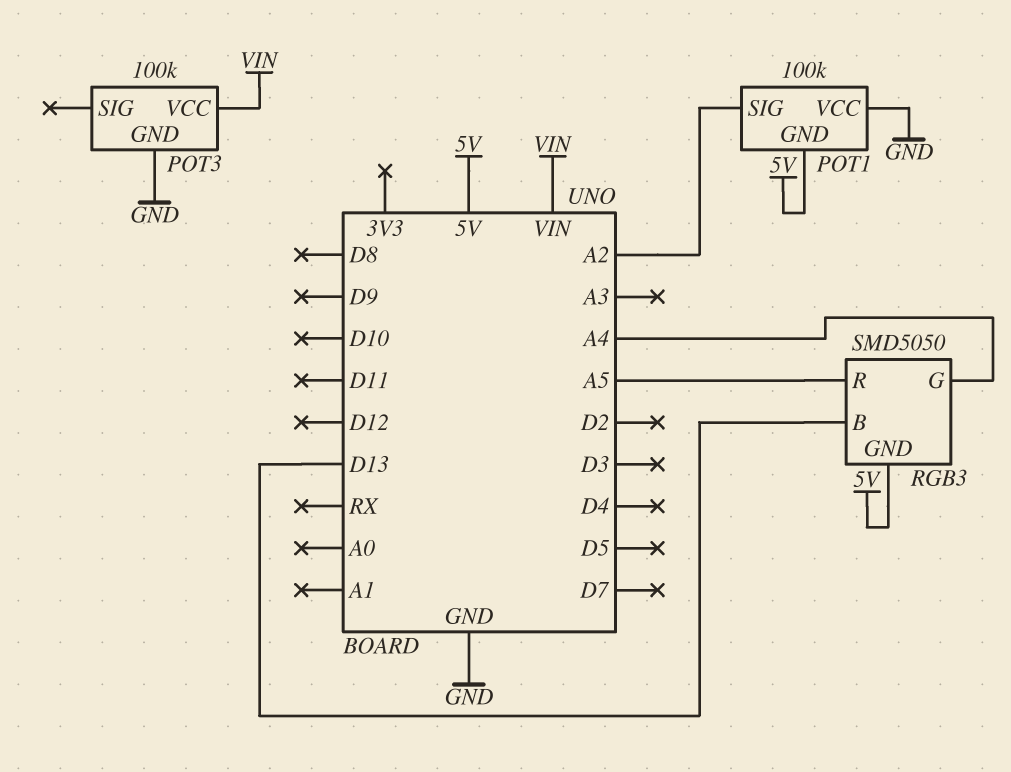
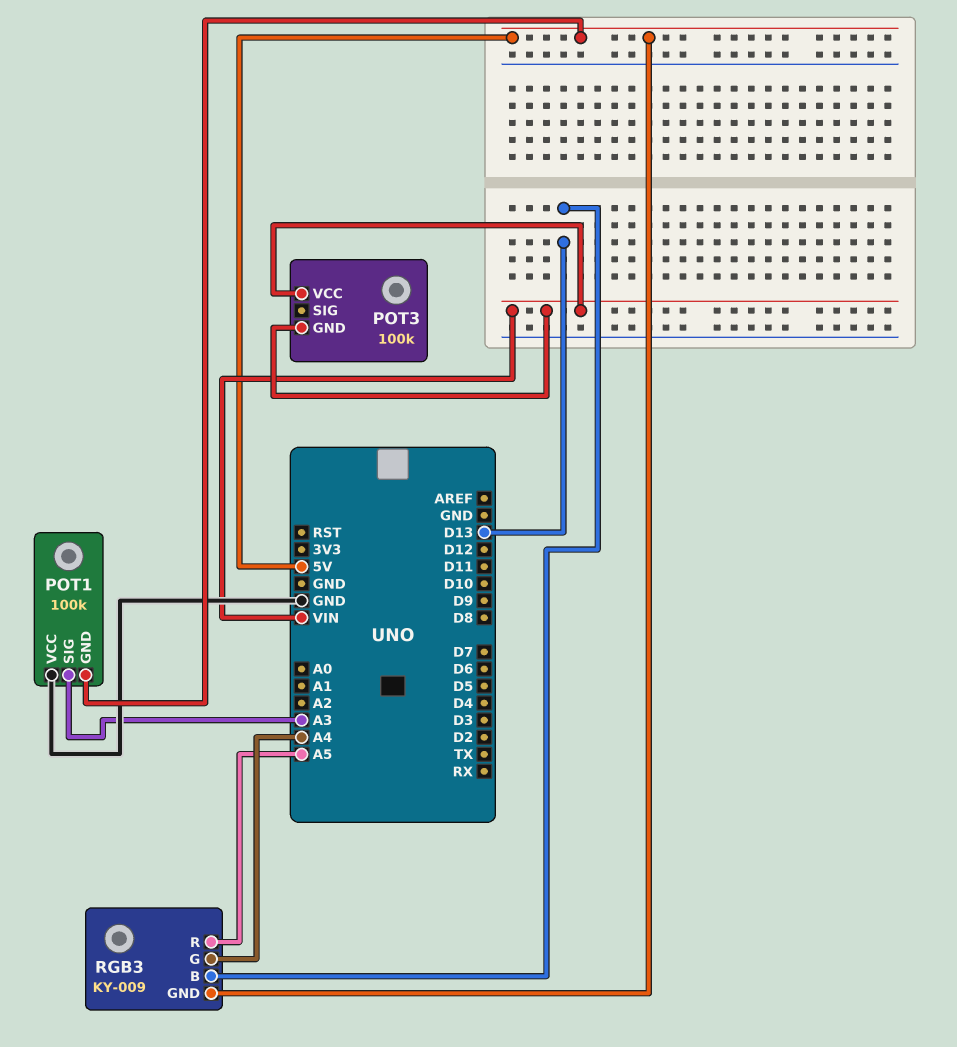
POT1 pin SIG: A2 -> A3
POT3 pin GND: GND -> VIN
RGB3: SMD5050 -> KY-009

